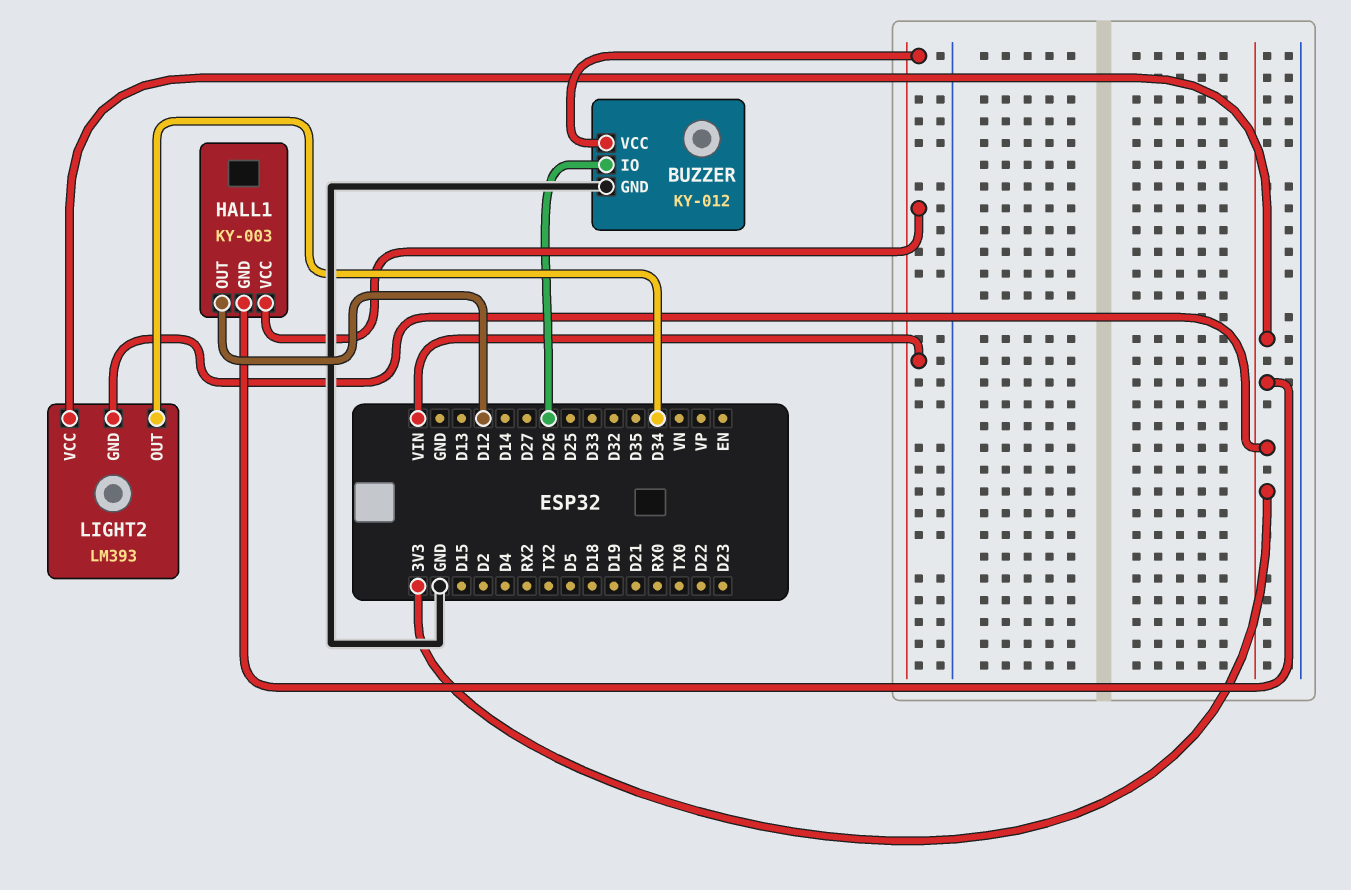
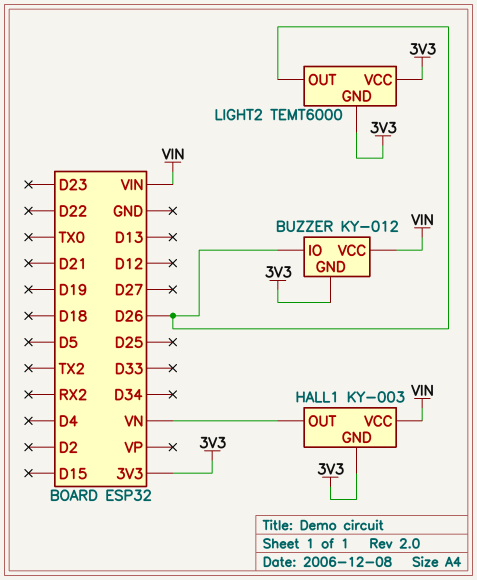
BUZZER pin GND: GND -> 3V3
HALL1 pin OUT: D12 -> VN
LIGHT2: LM393 -> TEMT6000
LIGHT2 pin OUT: D34 -> D26

